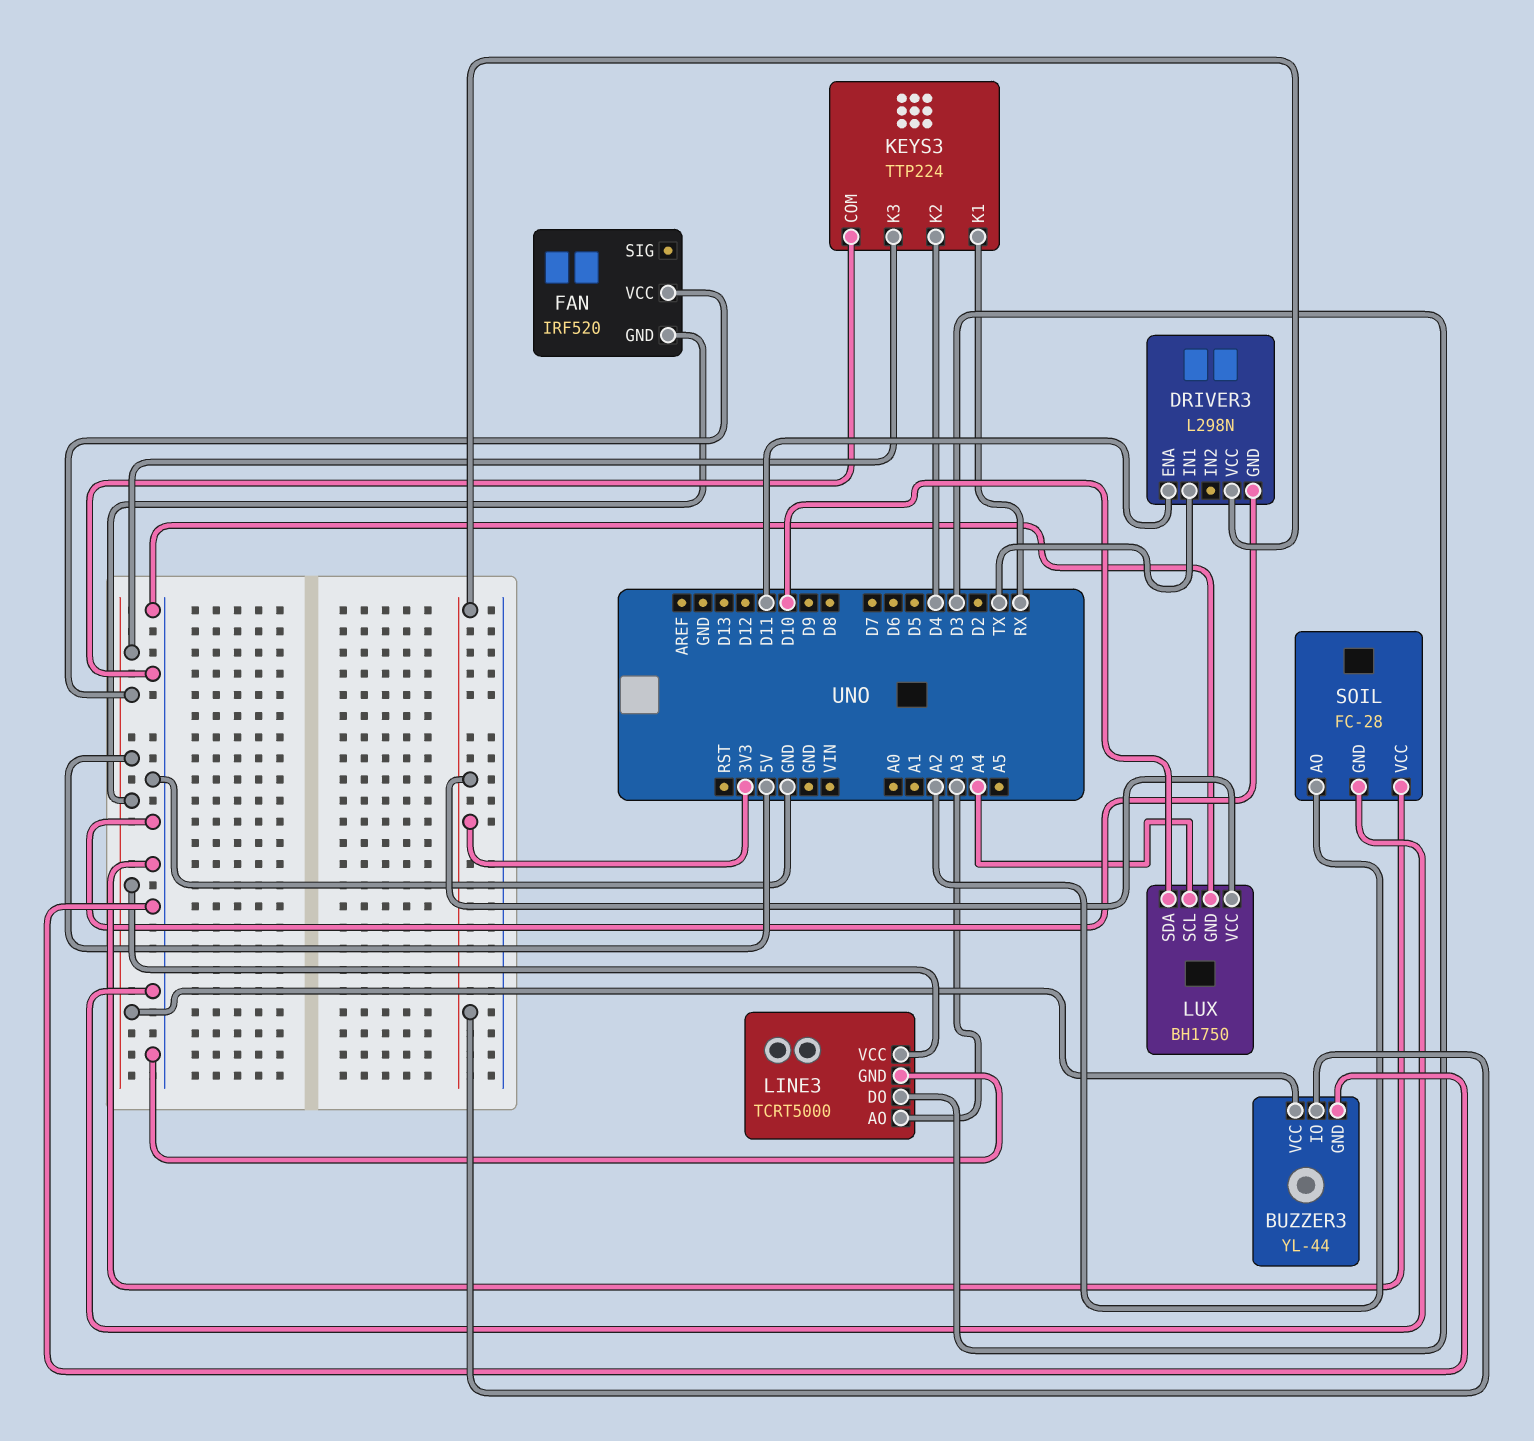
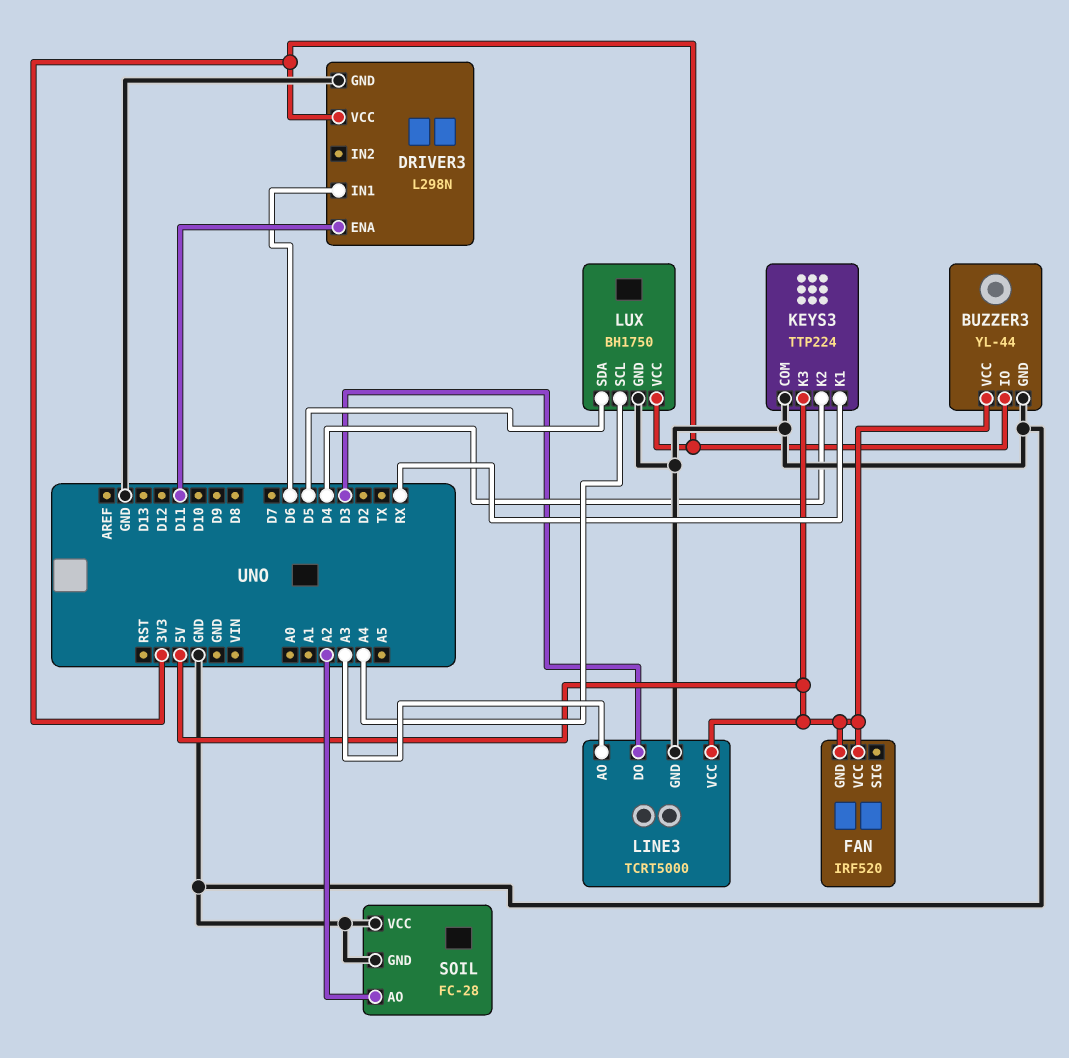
DRIVER3 pin IN1: TX -> D6
LUX pin SDA: D10 -> D5

